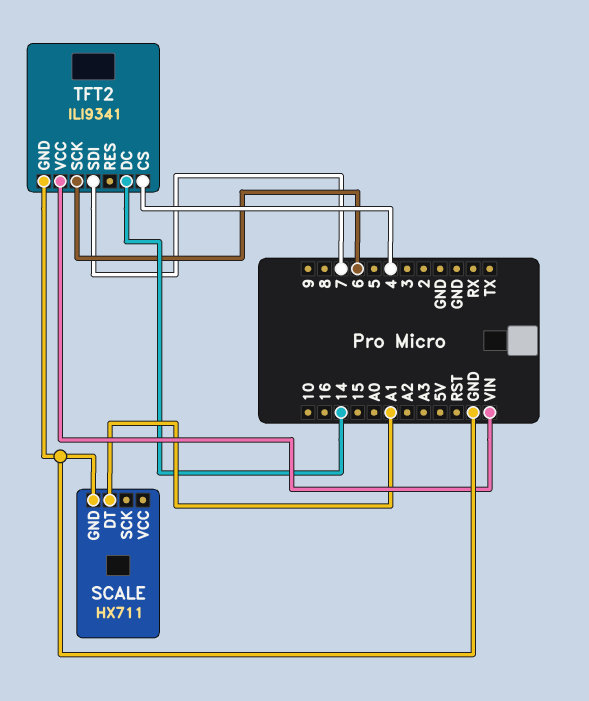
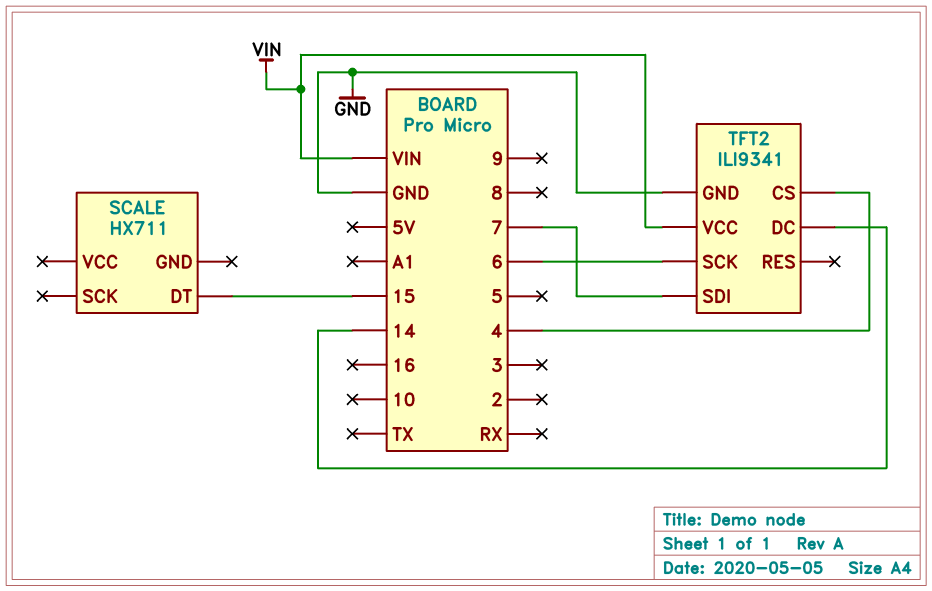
SCALE pin DT: A1 -> 15
SCALE pin GND: GND -> none

